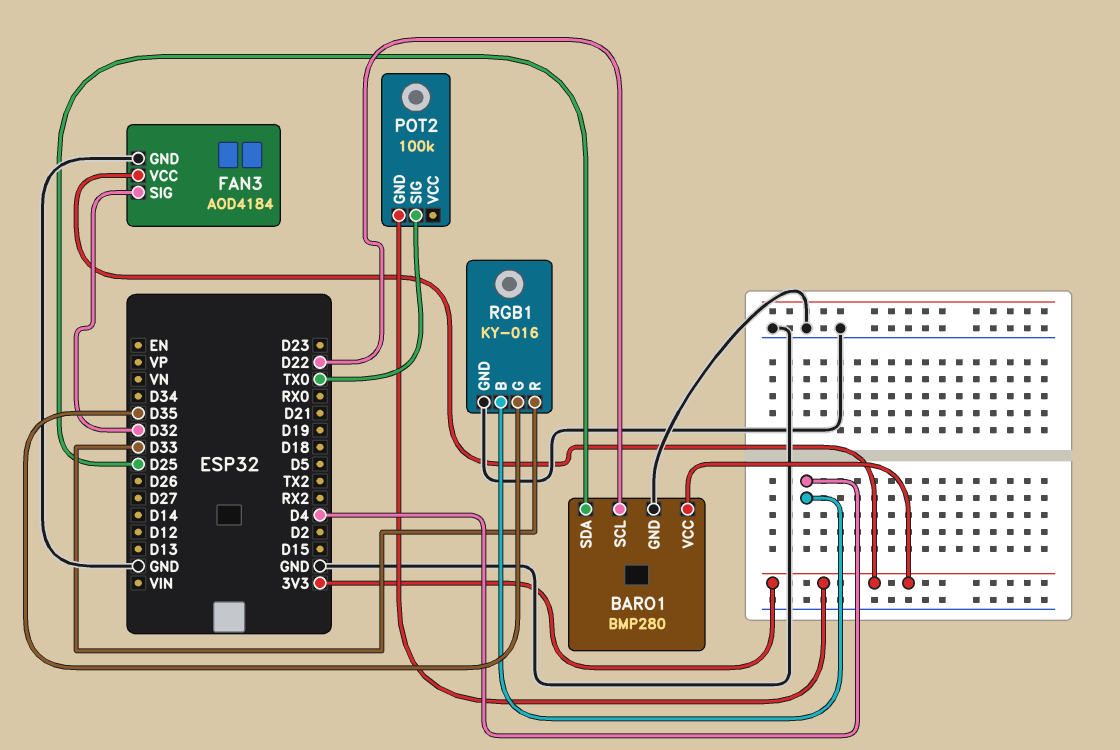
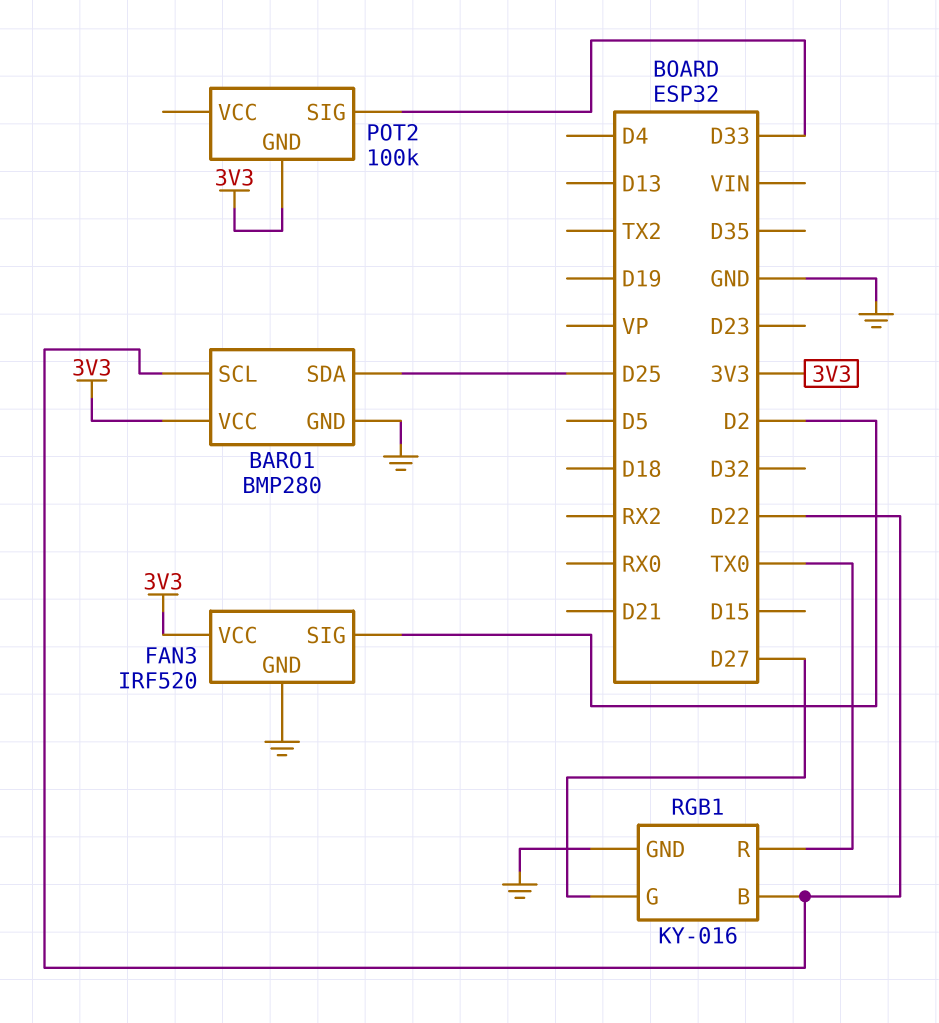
FAN3: AOD4184 -> IRF520
FAN3 pin SIG: D32 -> D2
POT2 pin SIG: TX0 -> D33
RGB1 pin B: D4 -> D22
RGB1 pin G: D35 -> D27
RGB1 pin R: D33 -> TX0

